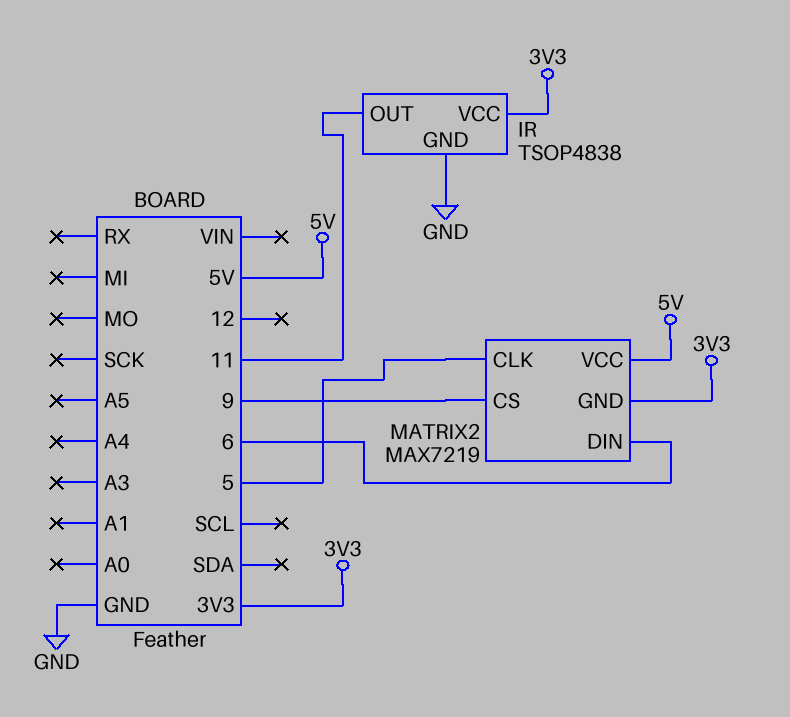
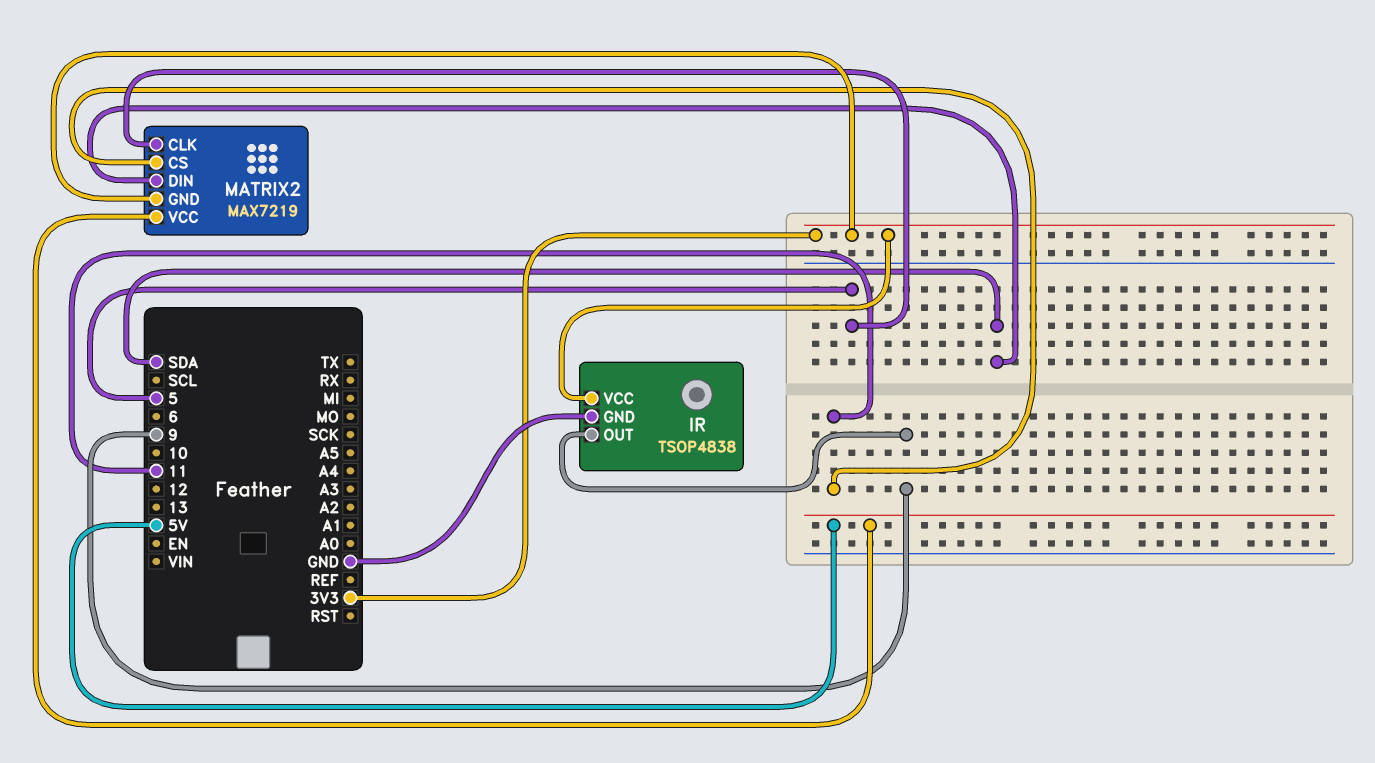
IR pin OUT: 11 -> 9
MATRIX2 pin CS: 9 -> 11
MATRIX2 pin DIN: 6 -> SDA

